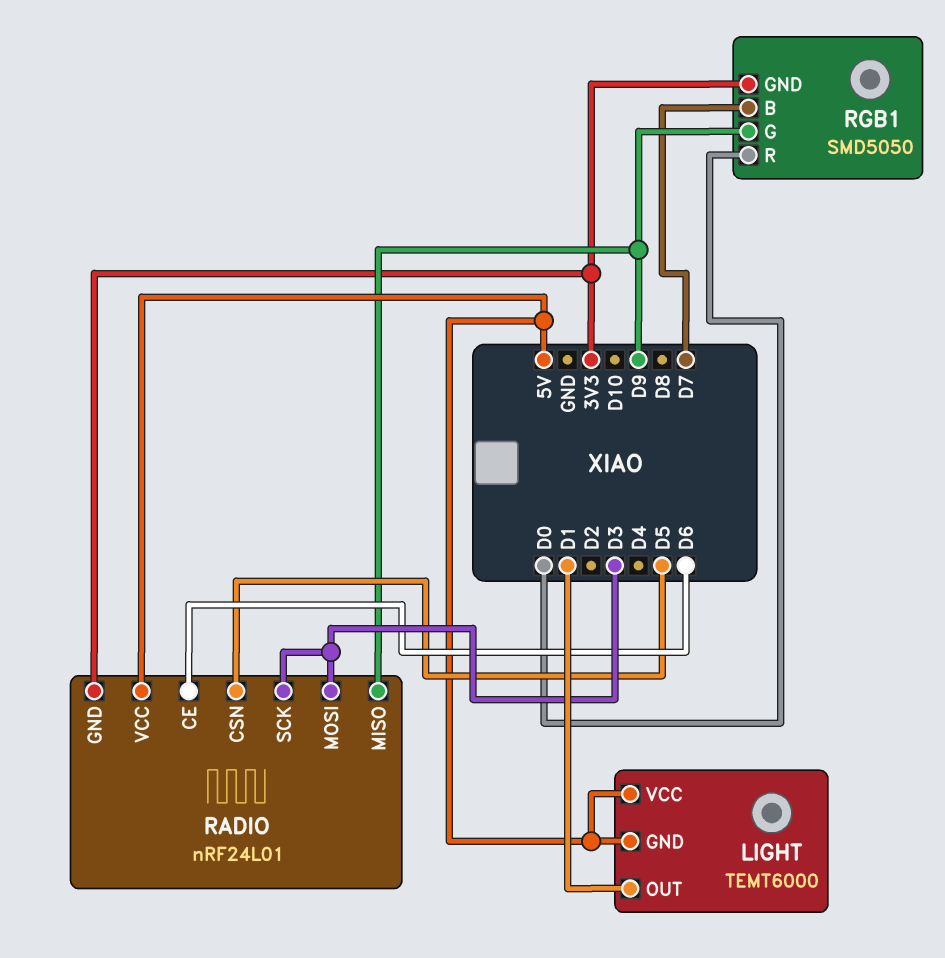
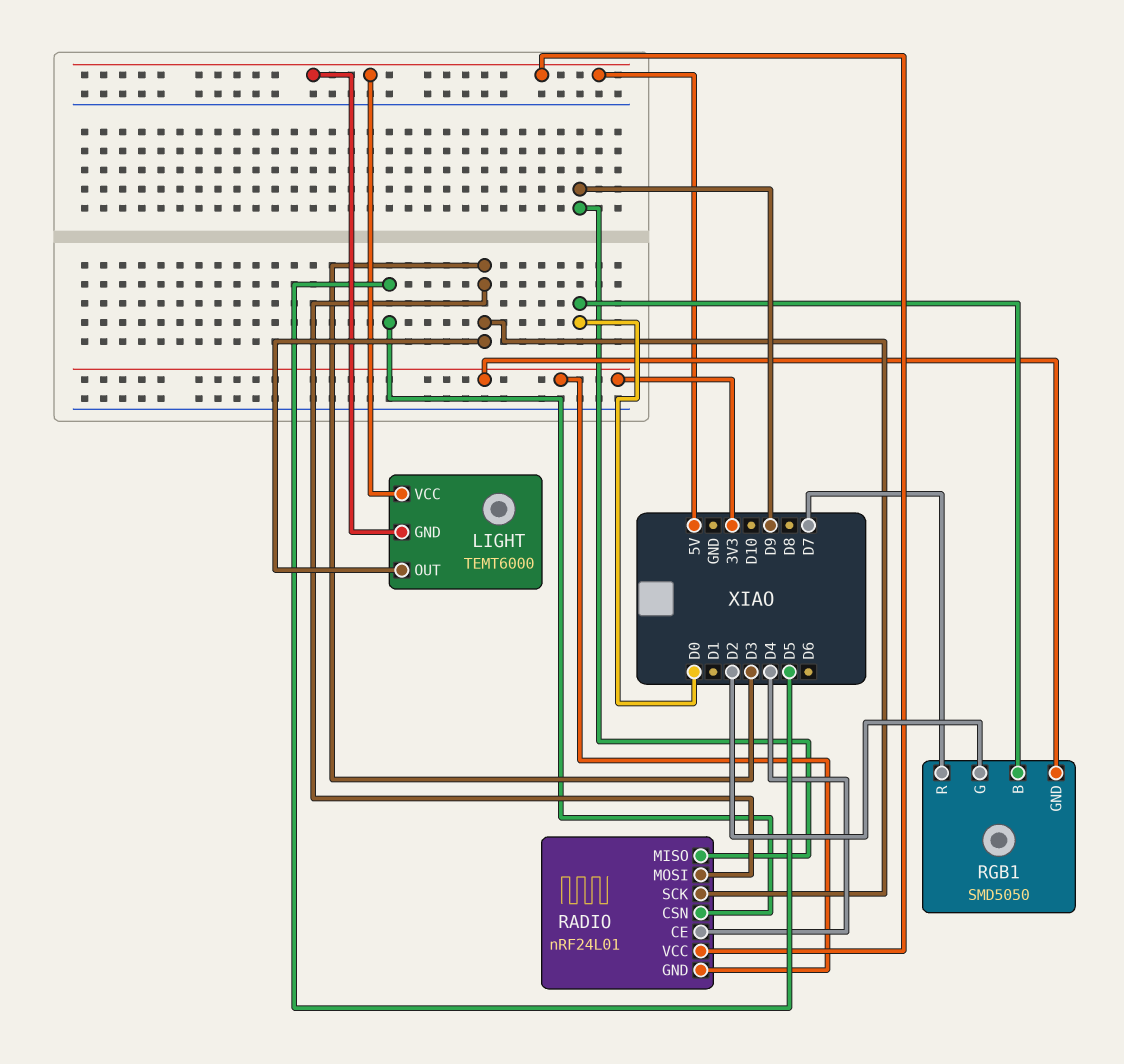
LIGHT pin OUT: D1 -> D3
RADIO pin CE: D6 -> D4
RGB1 pin B: D7 -> D0
RGB1 pin G: D9 -> D2
RGB1 pin R: D0 -> D7

